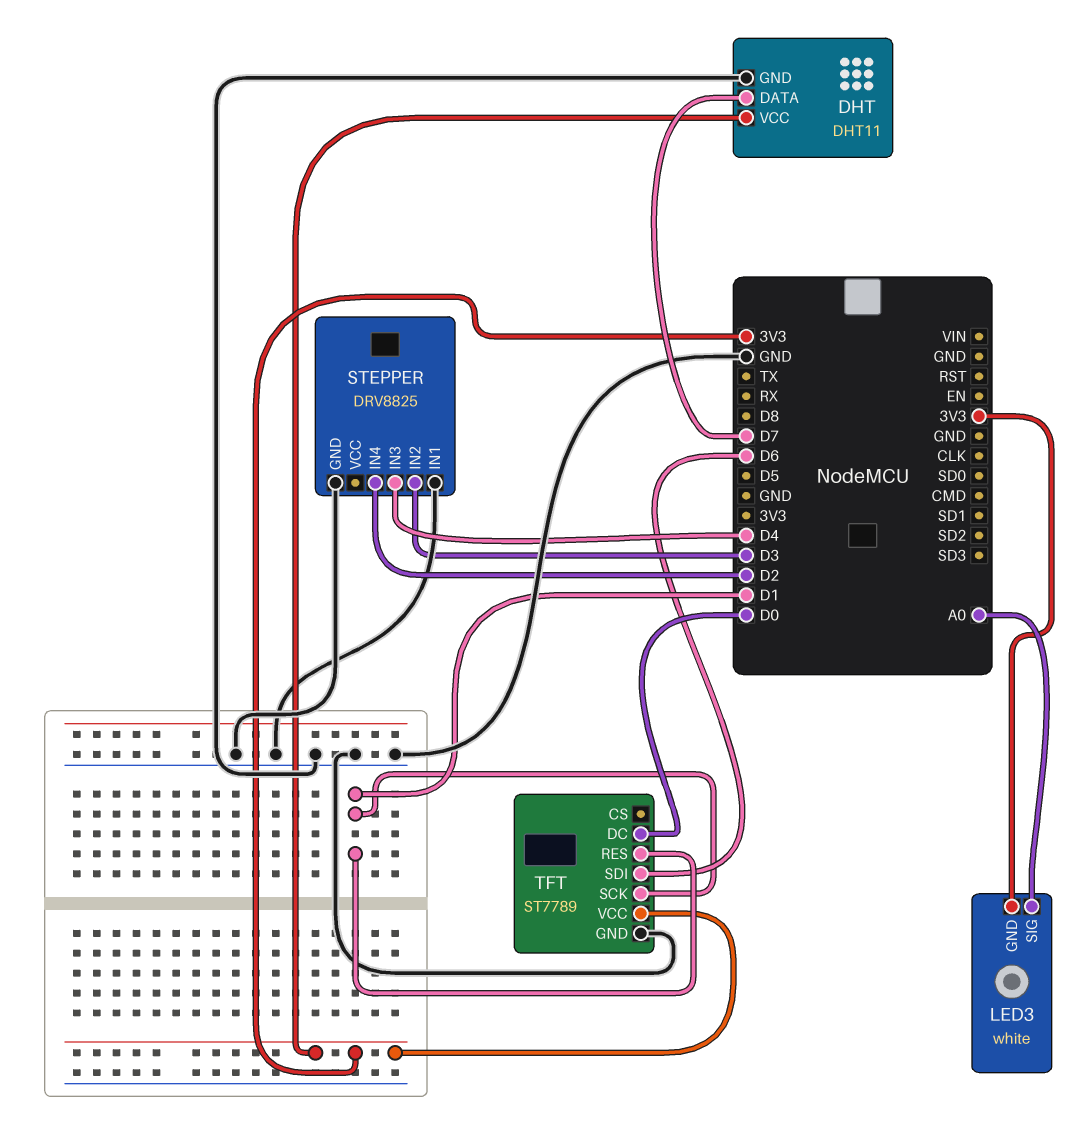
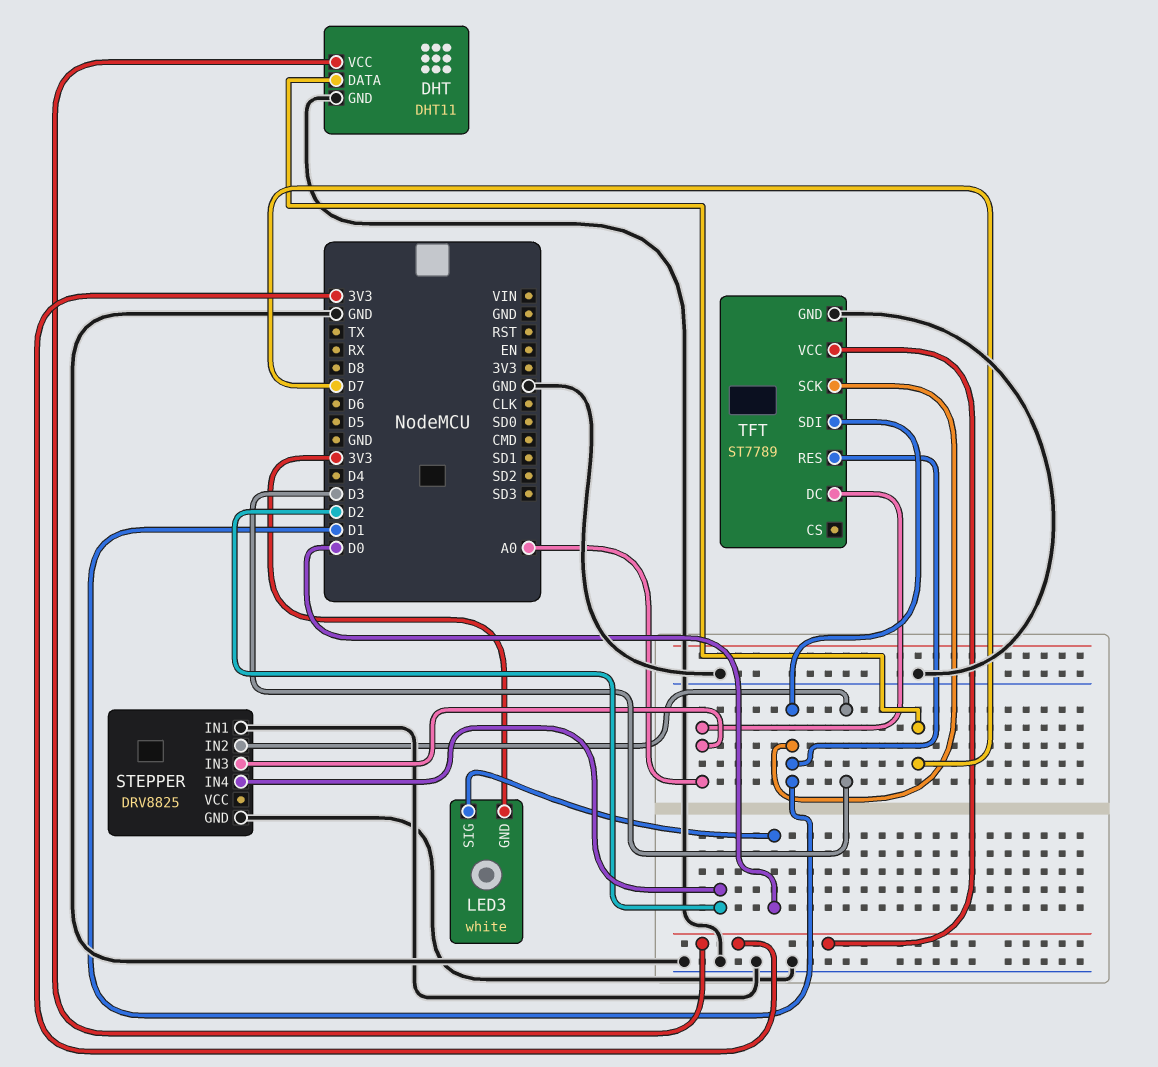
LED3 pin SIG: A0 -> D0
STEPPER pin IN3: D4 -> A0
TFT pin DC: D0 -> A0
TFT pin SDI: D6 -> D1

